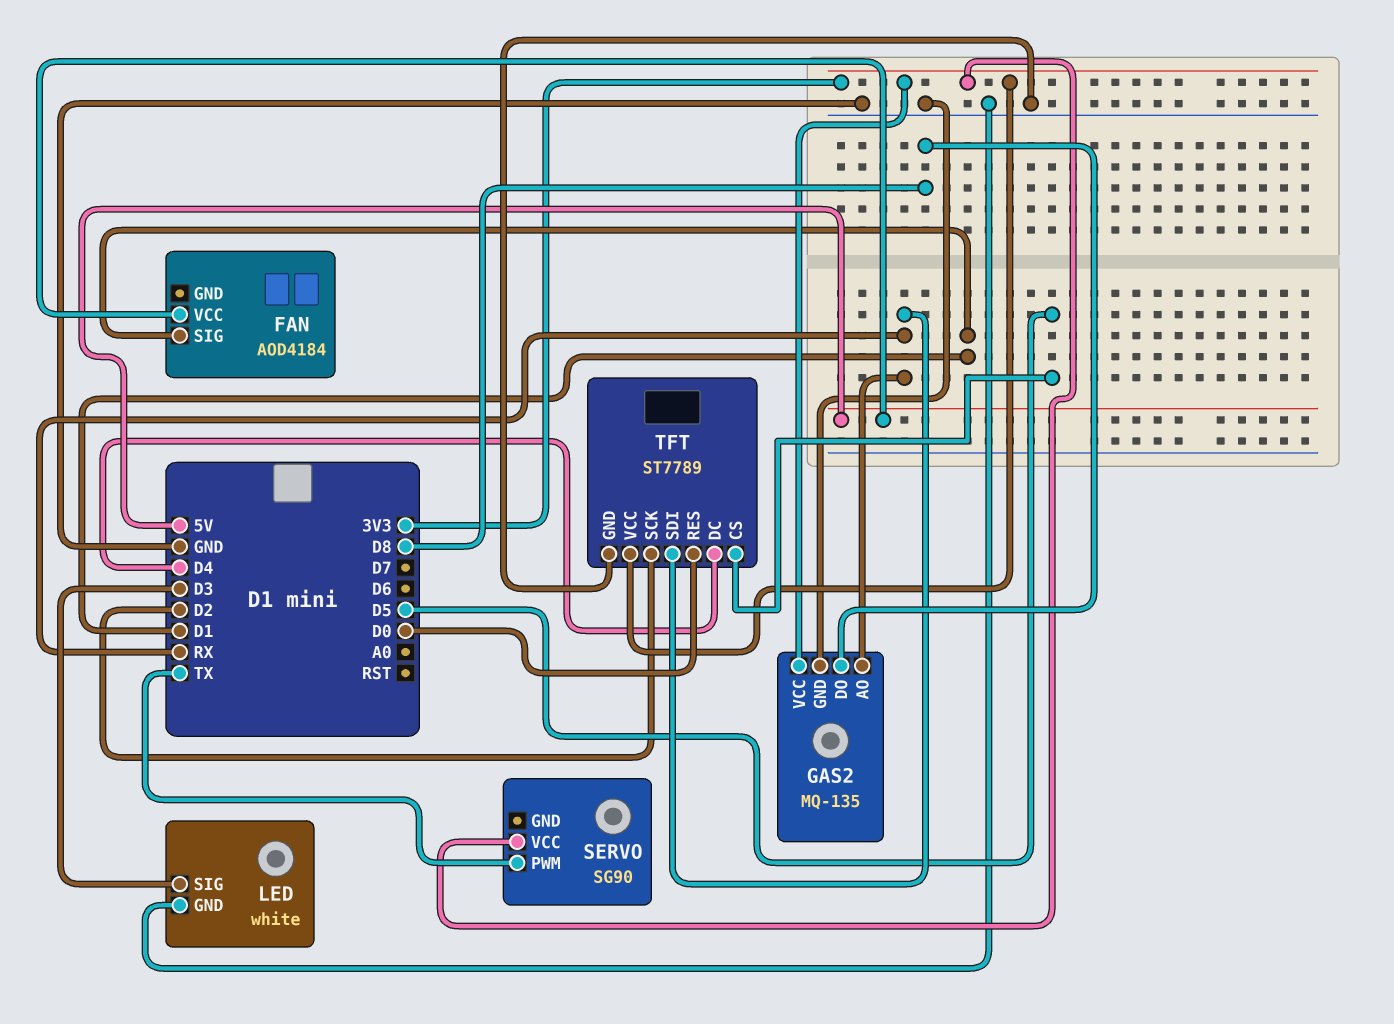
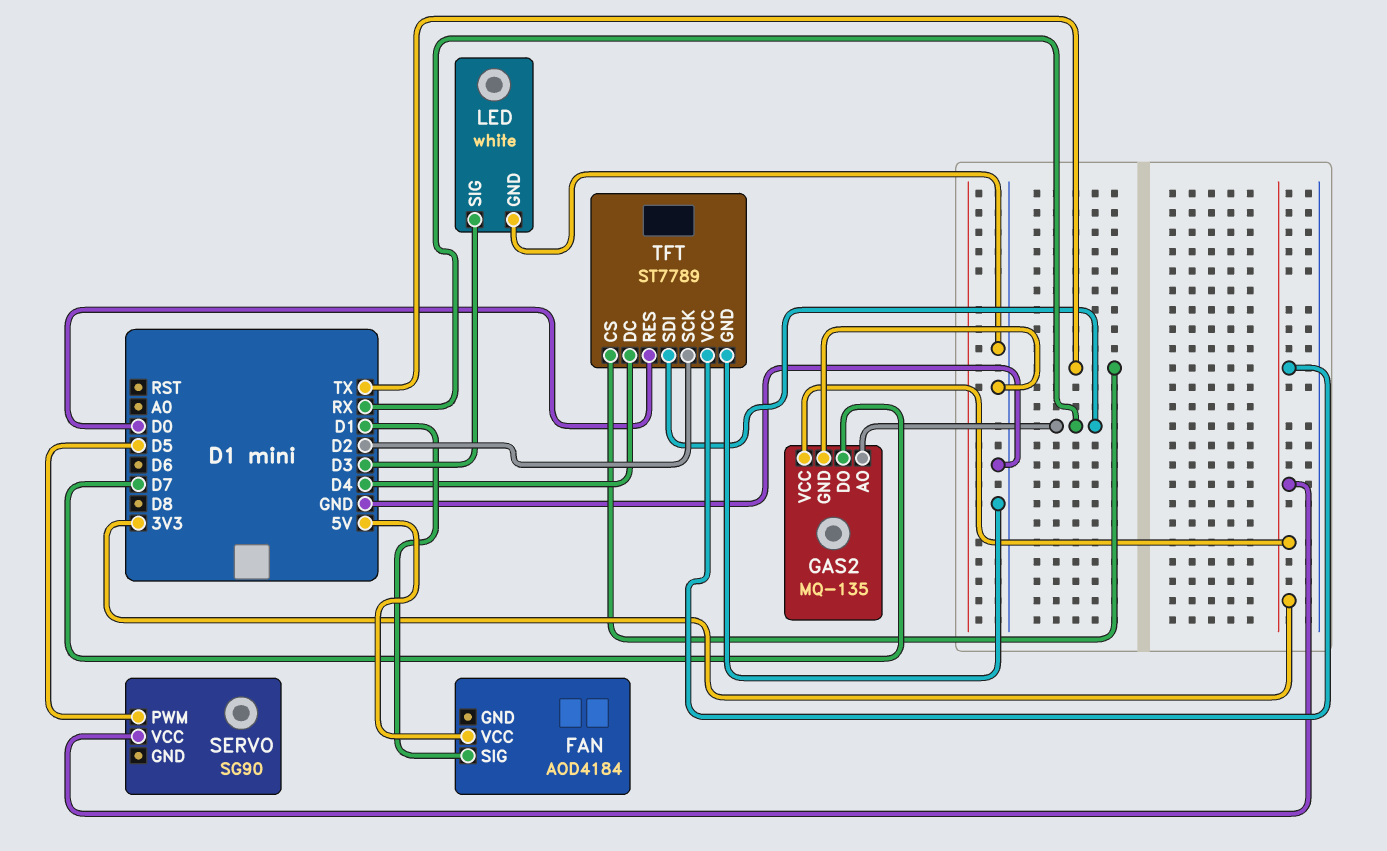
GAS2 pin DO: D8 -> D7
SERVO pin PWM: TX -> D5
TFT pin CS: D5 -> TX

